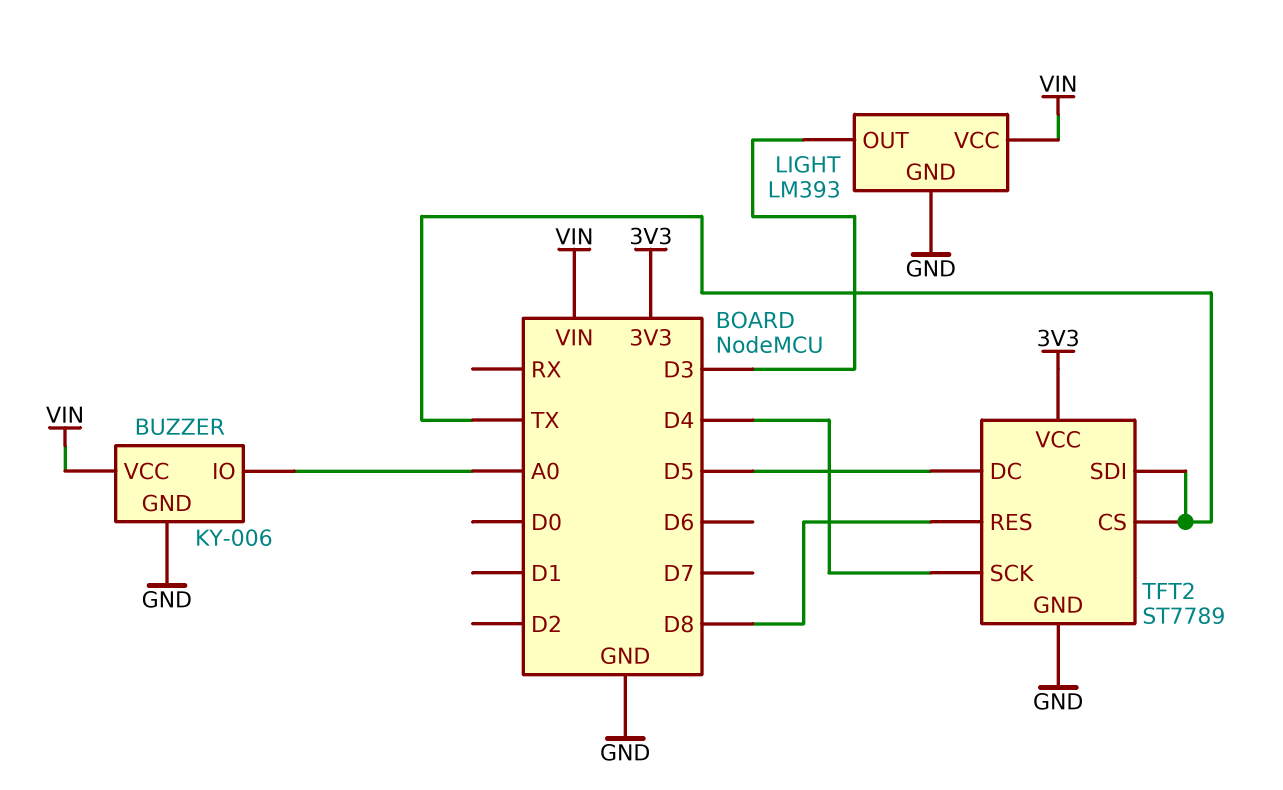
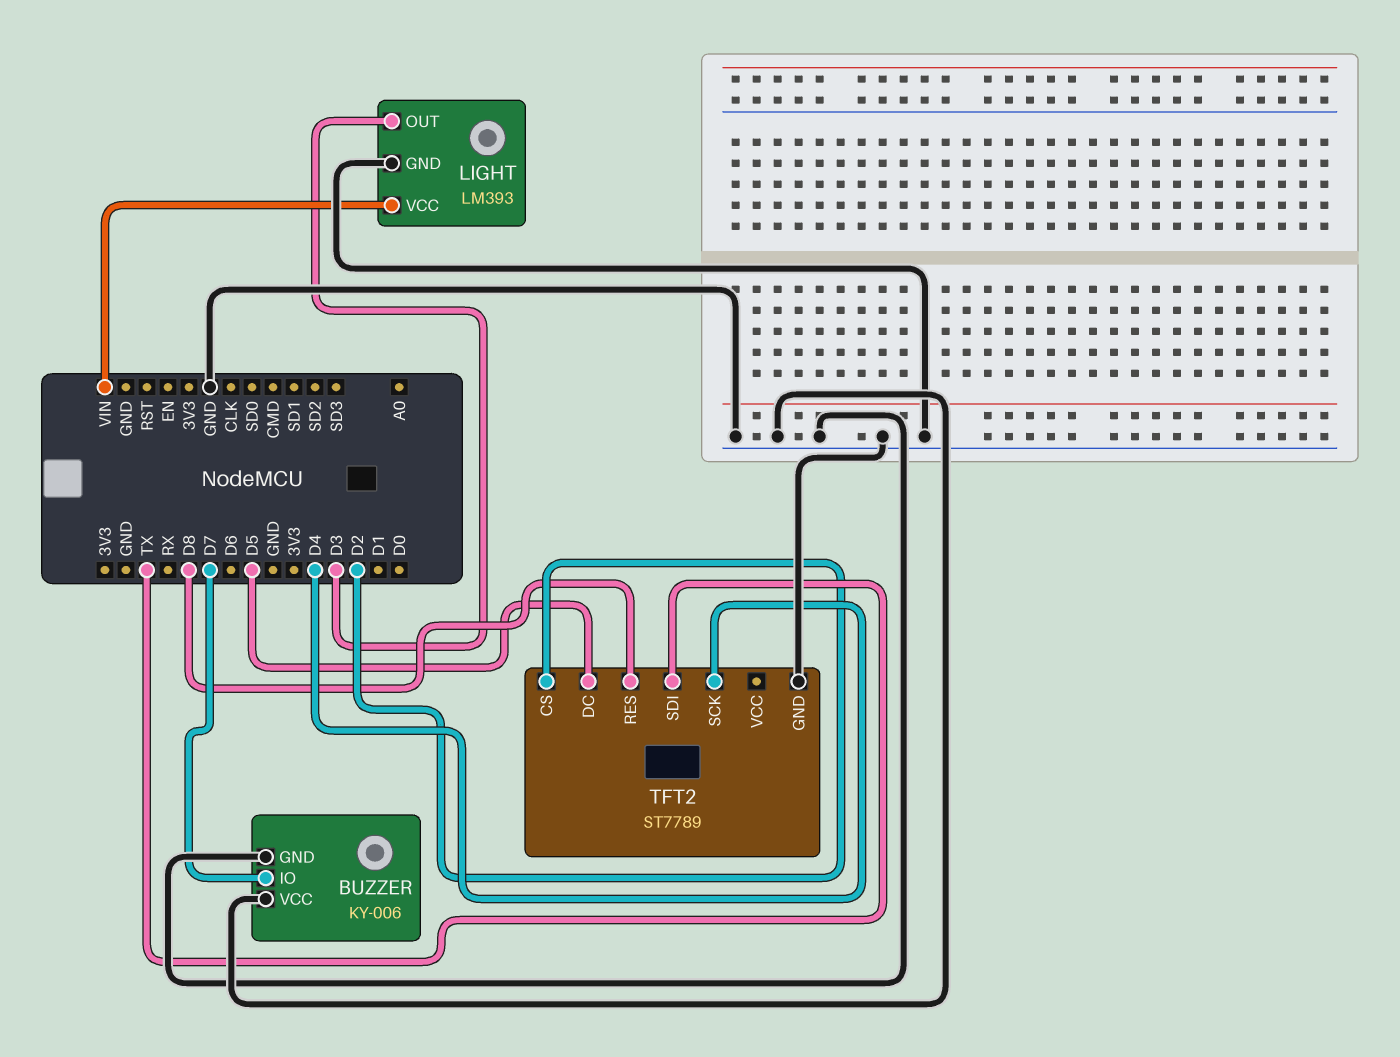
BUZZER pin IO: A0 -> D7
BUZZER pin VCC: VIN -> GND
TFT2 pin CS: TX -> D2
TFT2 pin VCC: 3V3 -> none

